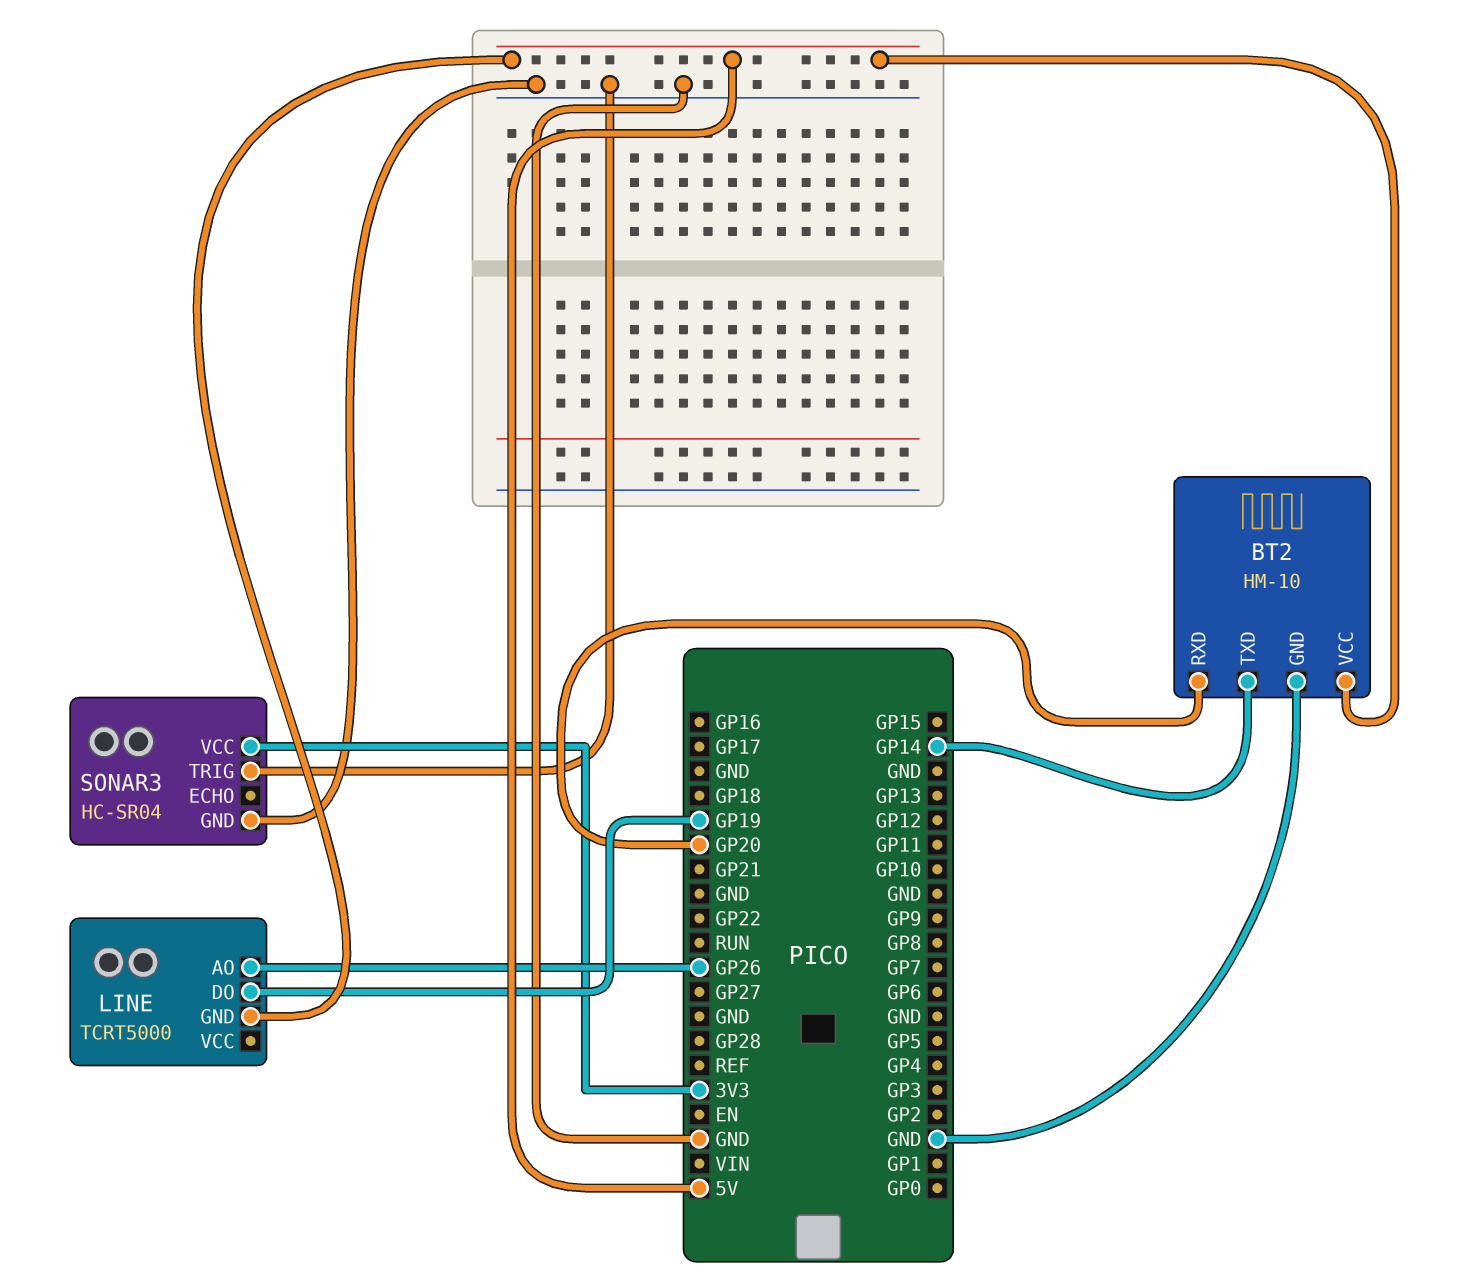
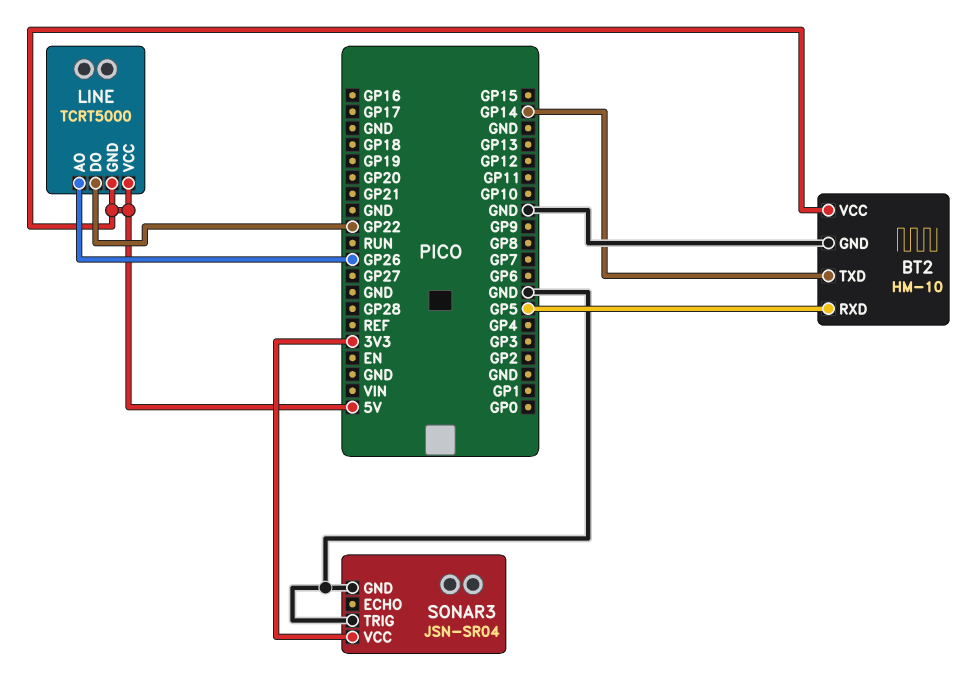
BT2 pin RXD: GP20 -> GP5
LINE pin DO: GP19 -> GP22
LINE pin VCC: none -> 5V
SONAR3: HC-SR04 -> JSN-SR04

